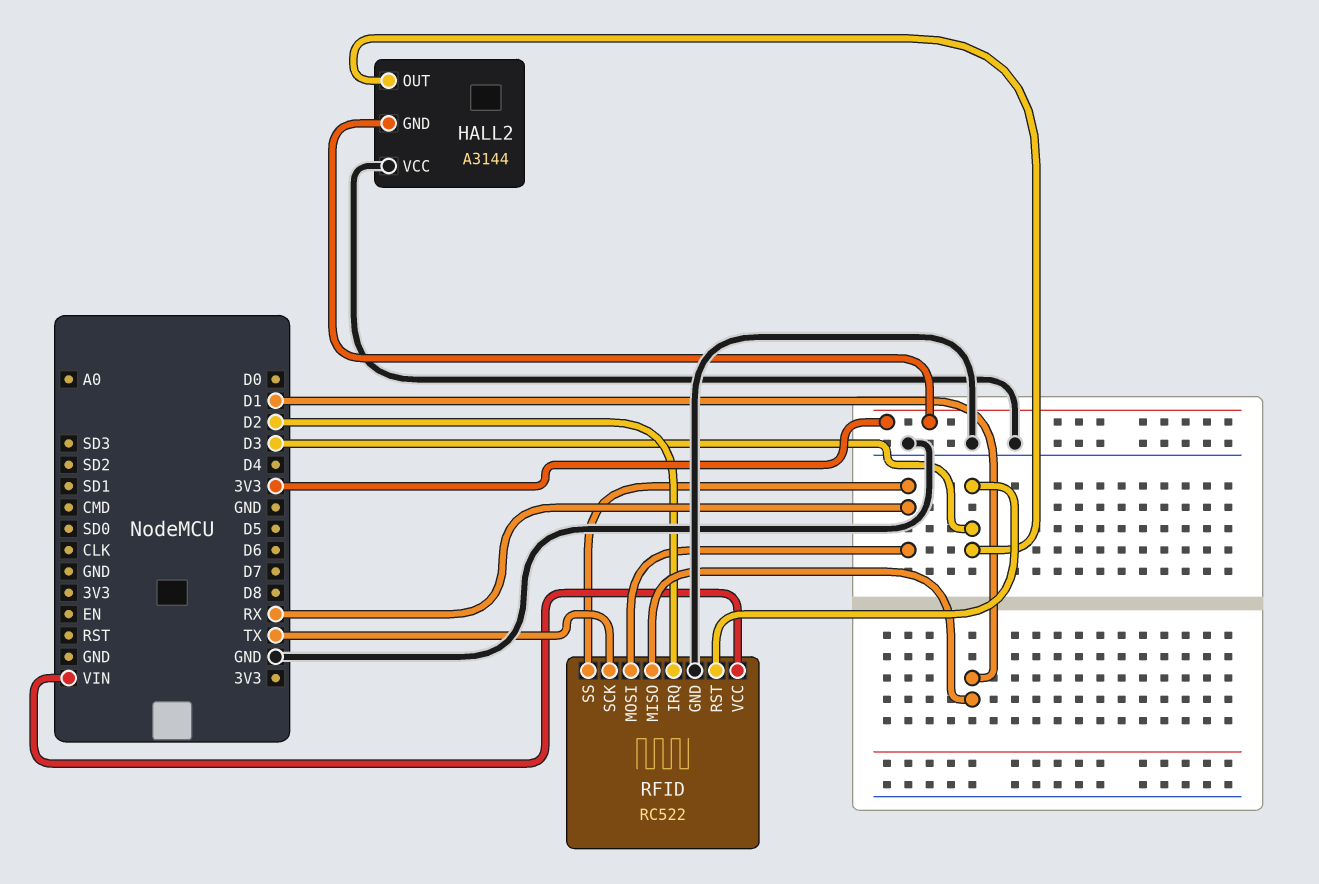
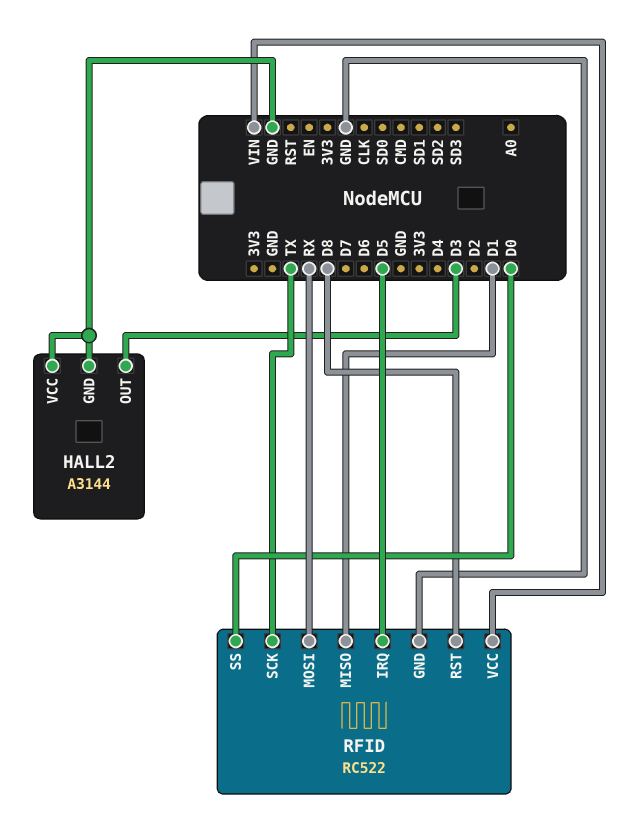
HALL2 pin GND: 3V3 -> GND
RFID pin IRQ: D2 -> D5
RFID pin RST: D3 -> D8
RFID pin SS: RX -> D0

